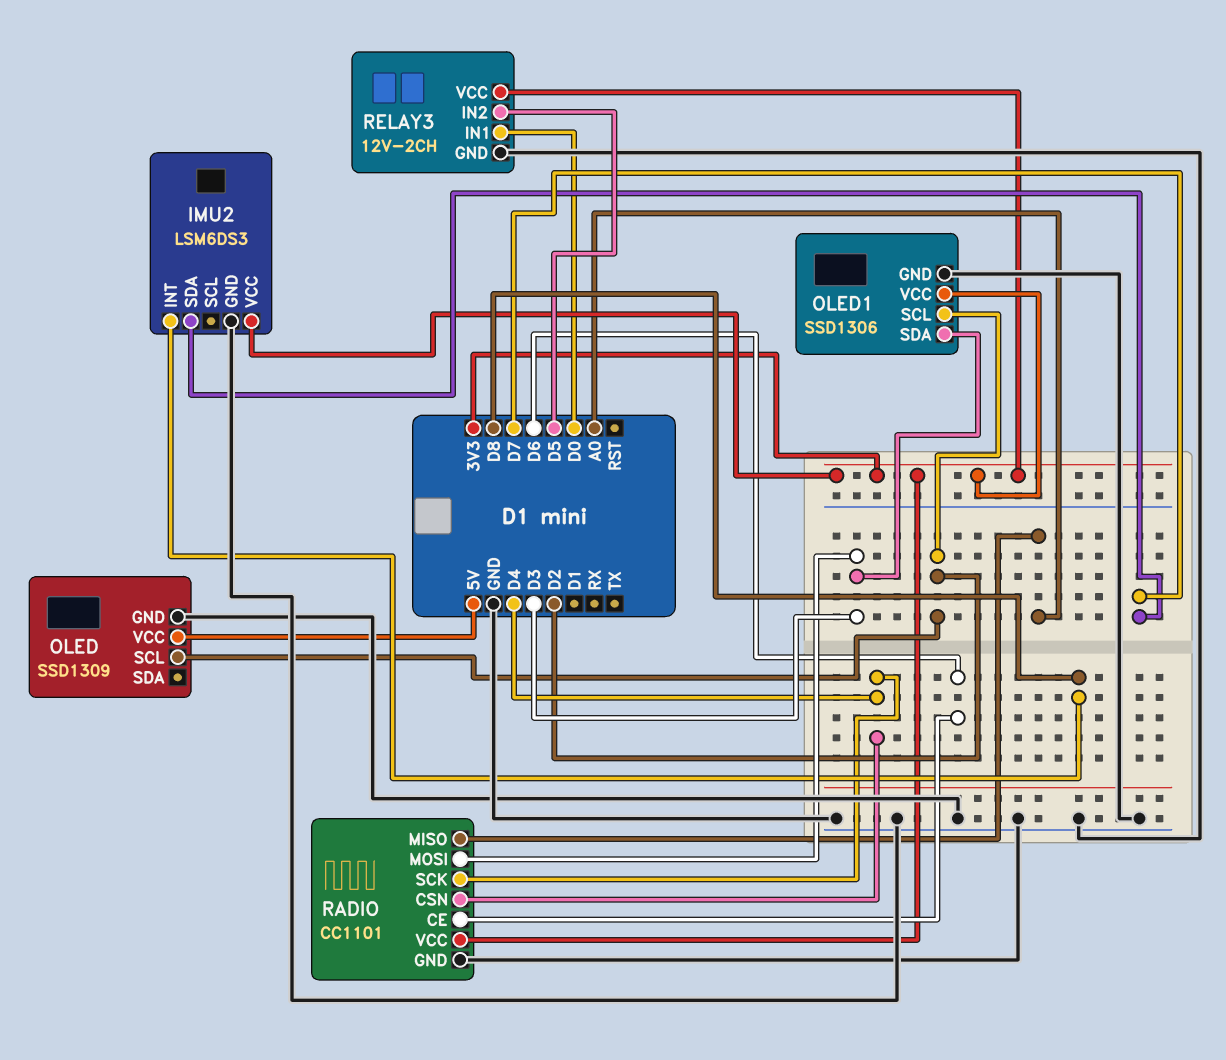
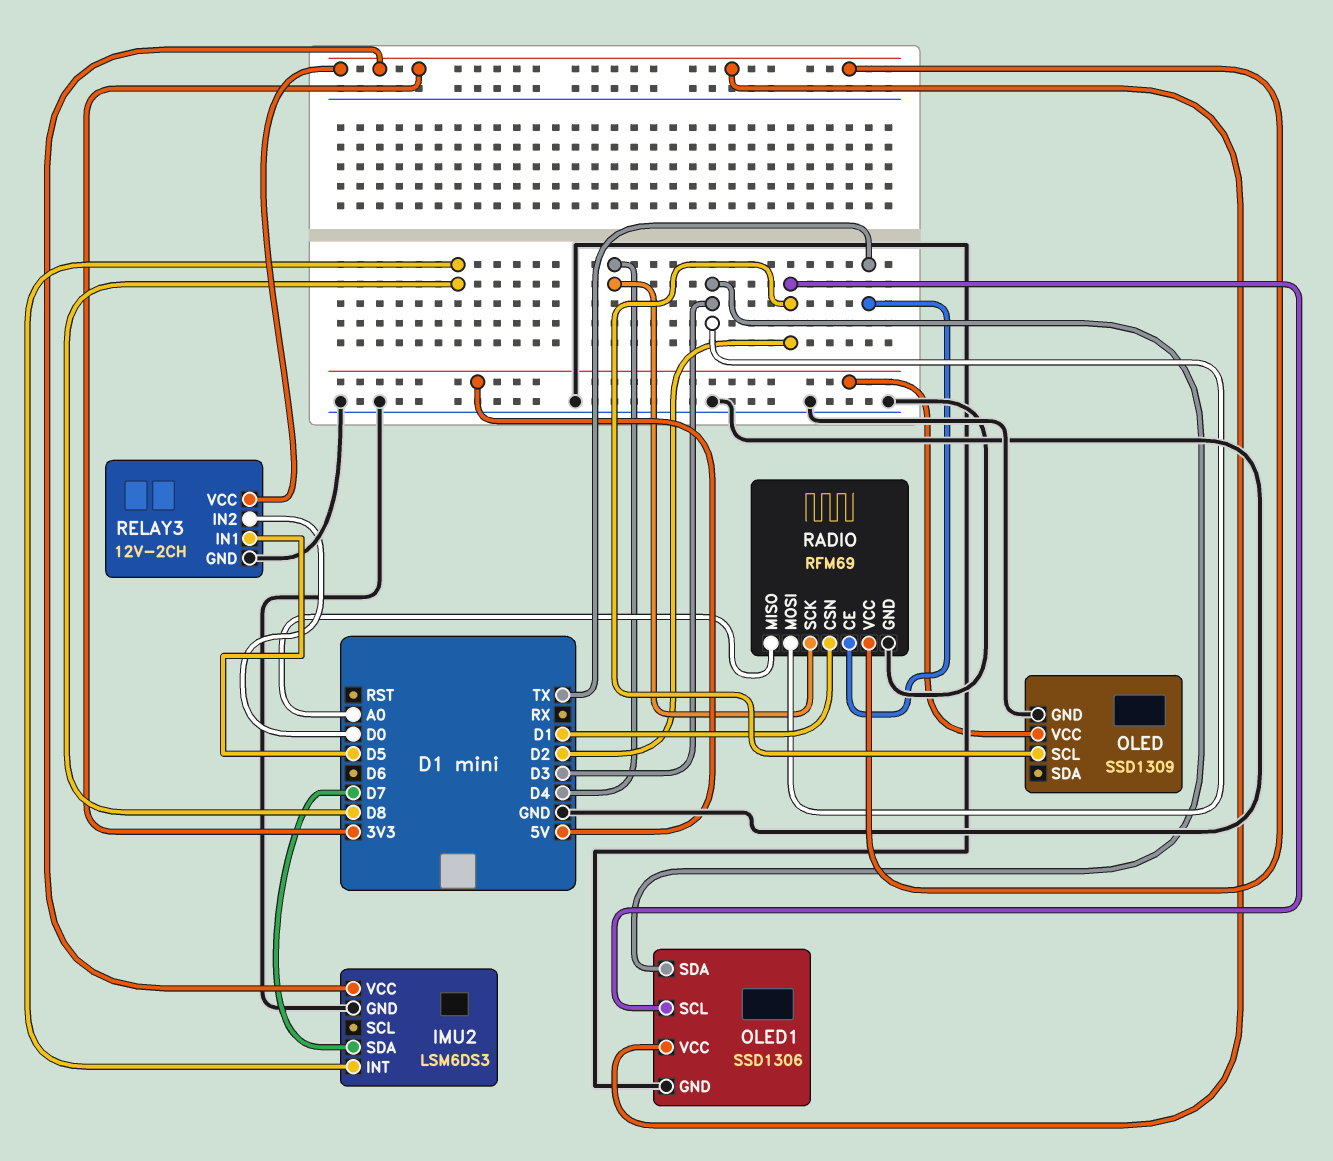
RADIO: CC1101 -> RFM69
RADIO pin CE: D6 -> TX
RADIO pin CSN: D4 -> D1
RELAY3 pin IN1: D0 -> D5
RELAY3 pin IN2: D5 -> D0

